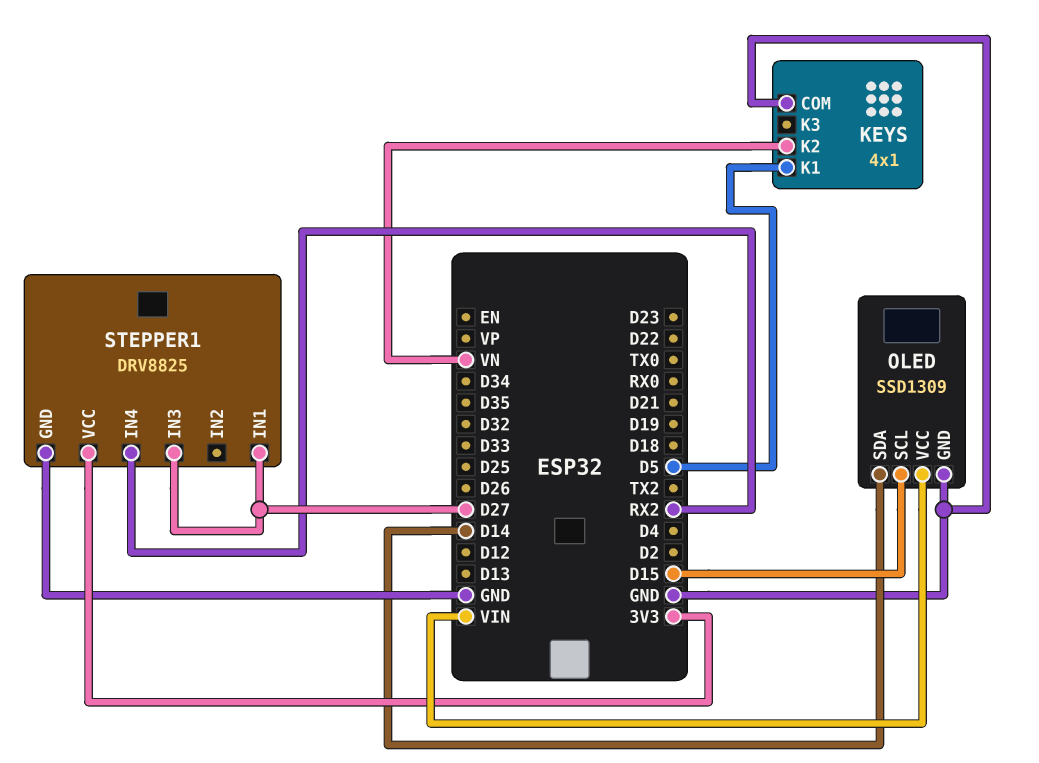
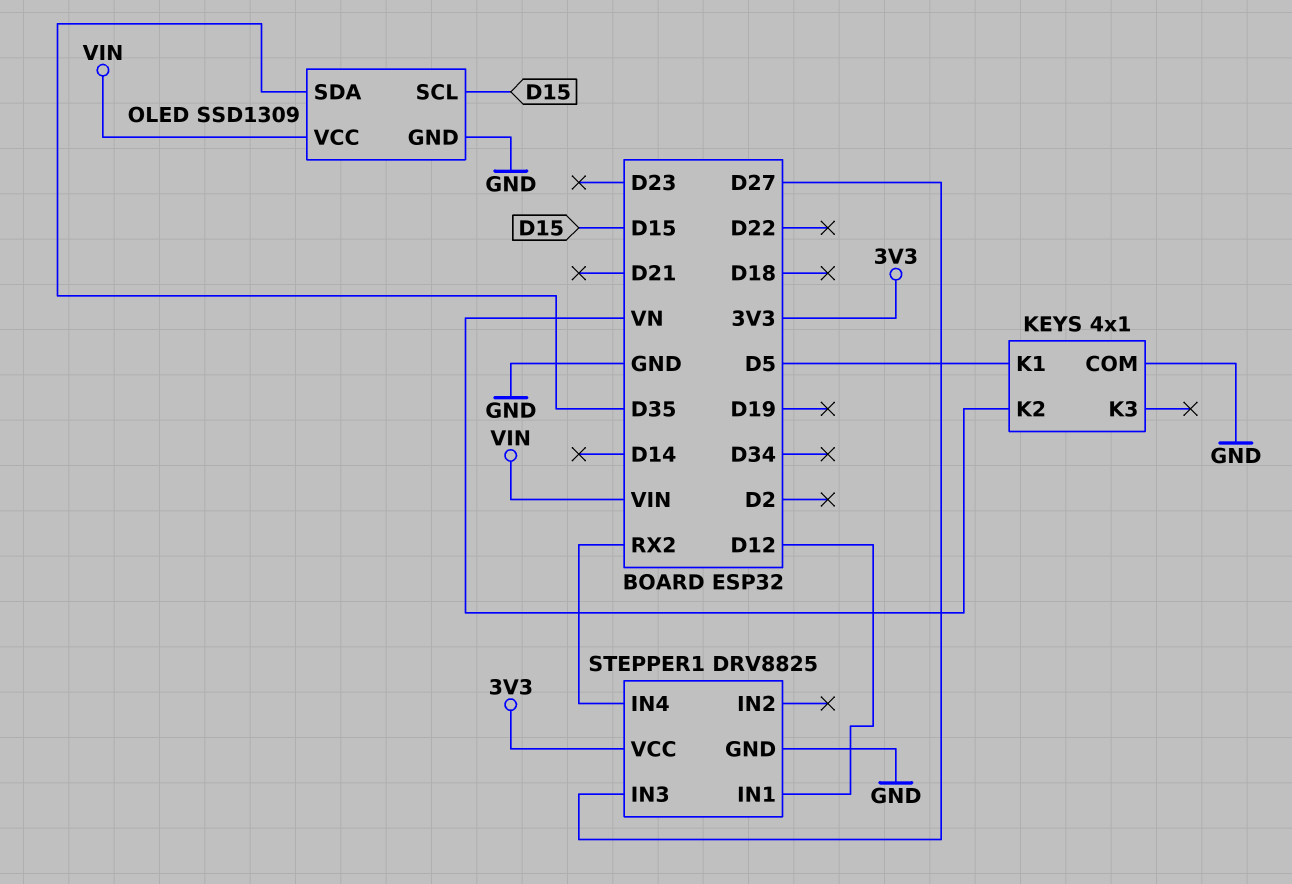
OLED pin SDA: D14 -> D35
STEPPER1 pin IN1: D27 -> D12

